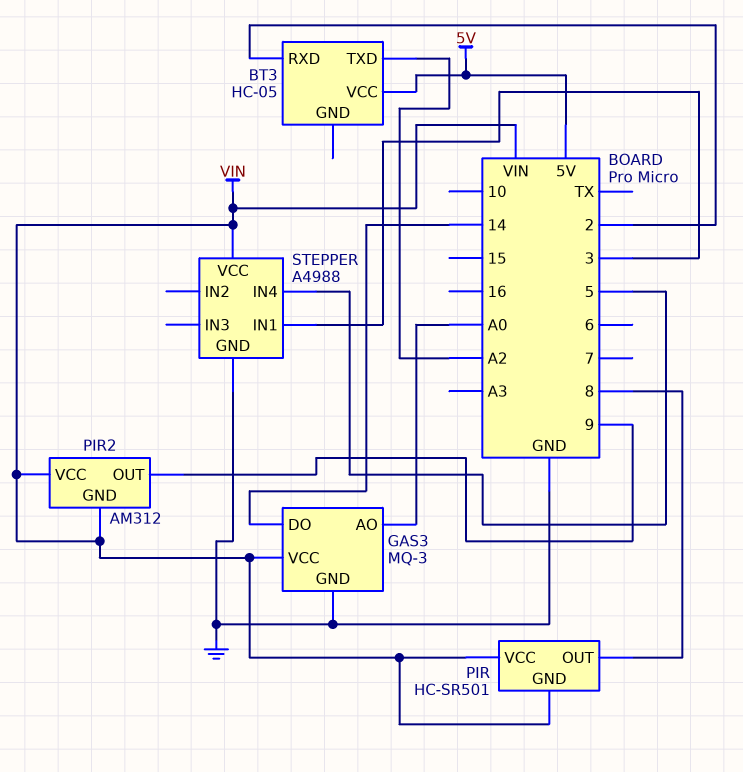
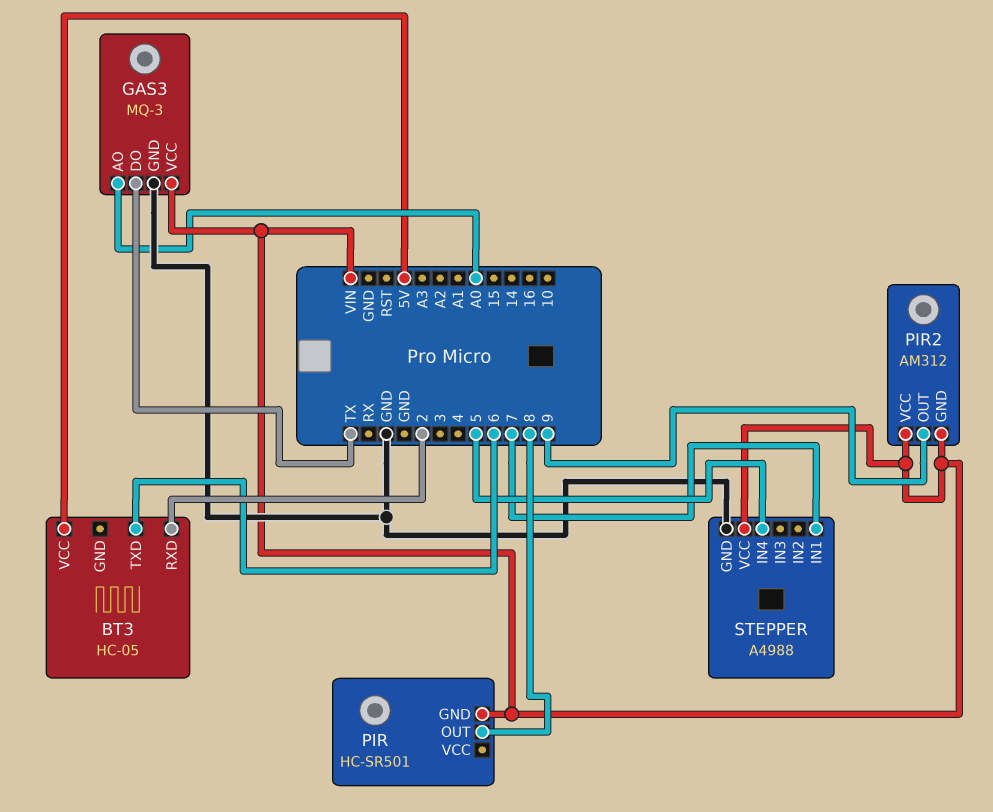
BT3 pin TXD: A2 -> 6
GAS3 pin DO: 14 -> TX
PIR pin VCC: VIN -> none
STEPPER pin IN1: 3 -> 7

